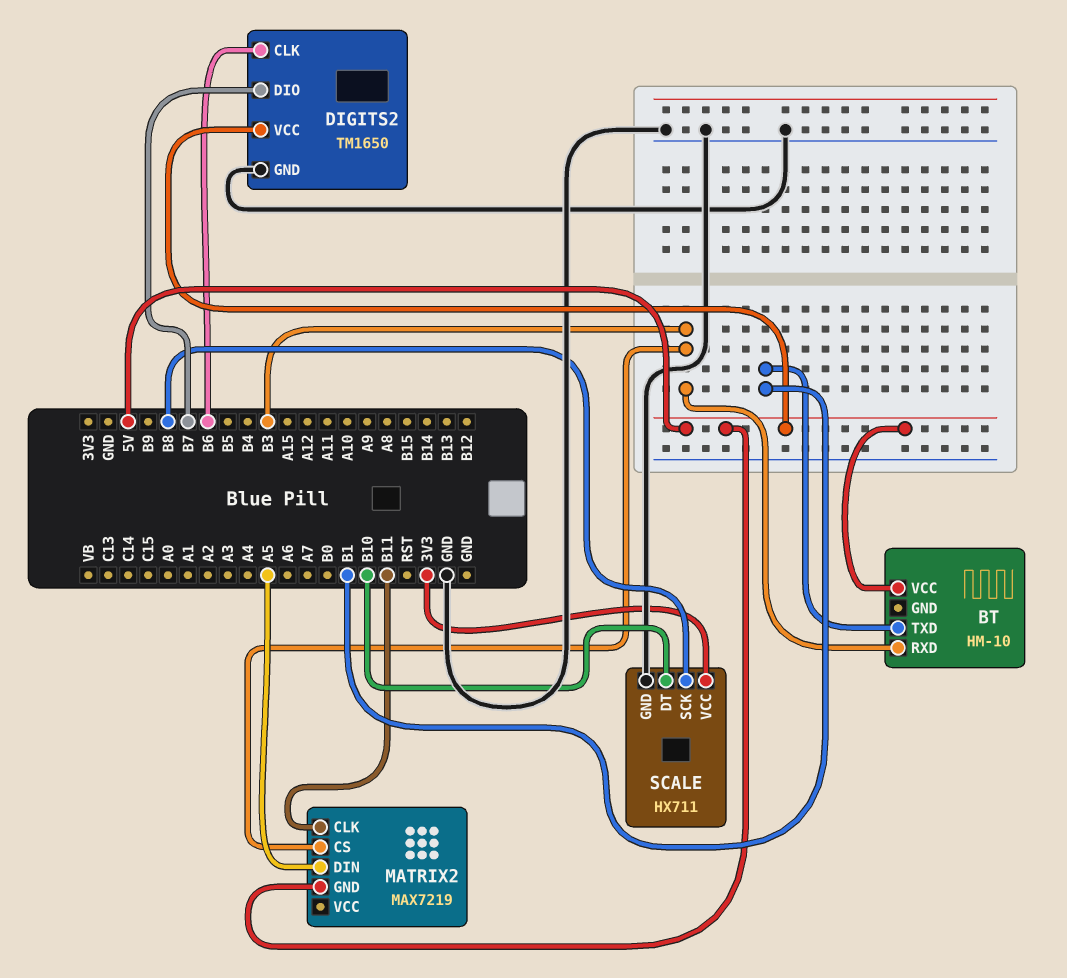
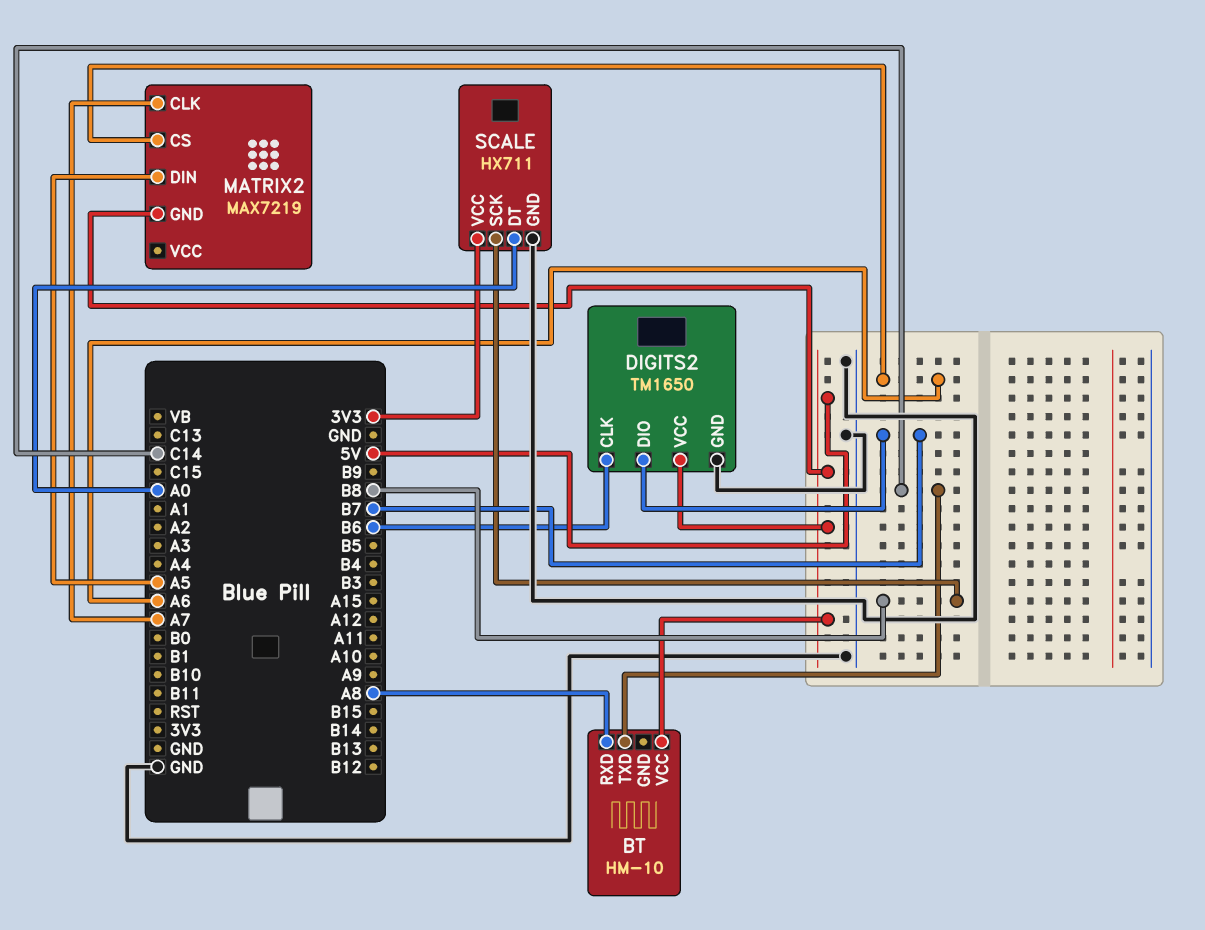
BT pin RXD: B3 -> A8
BT pin TXD: B1 -> C14
MATRIX2 pin CLK: B11 -> A7
MATRIX2 pin CS: B3 -> A6
SCALE pin DT: B10 -> A0

